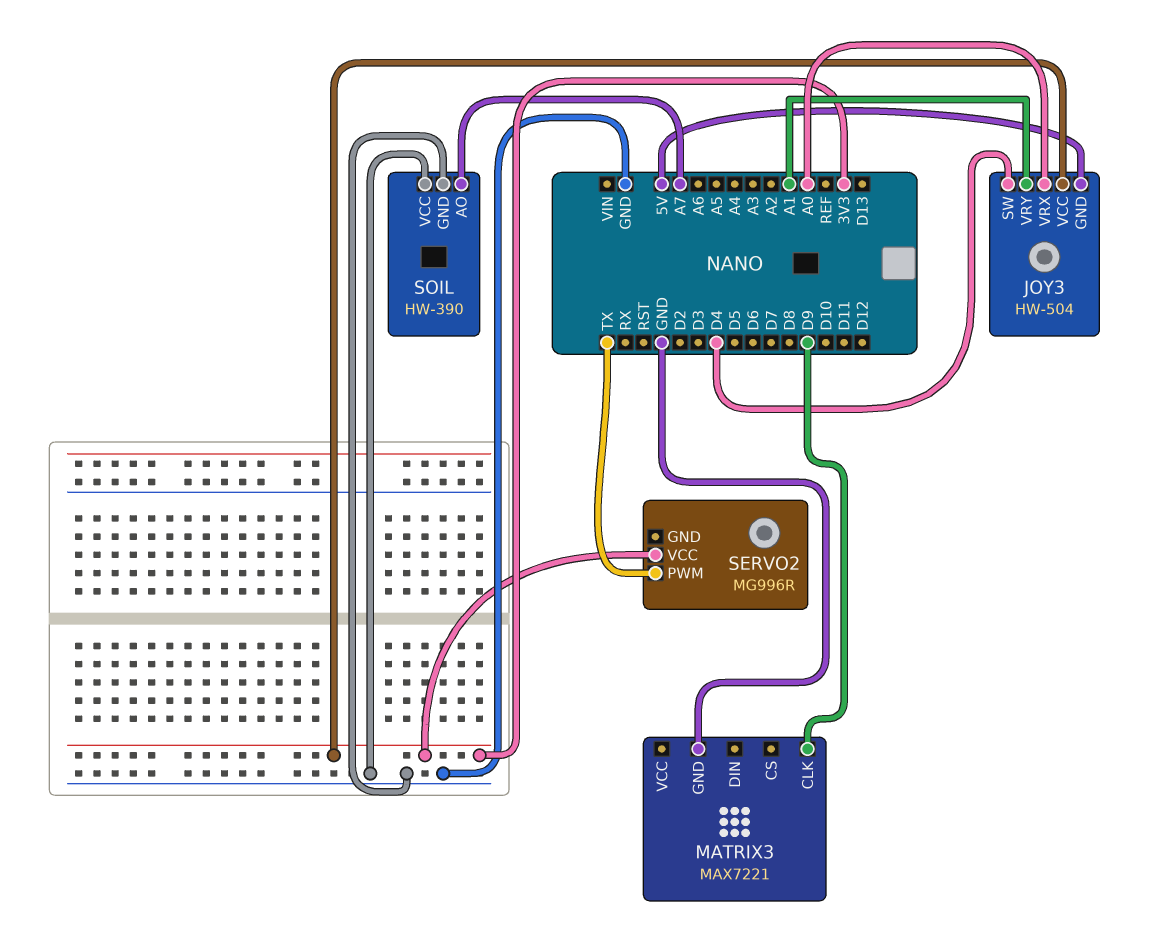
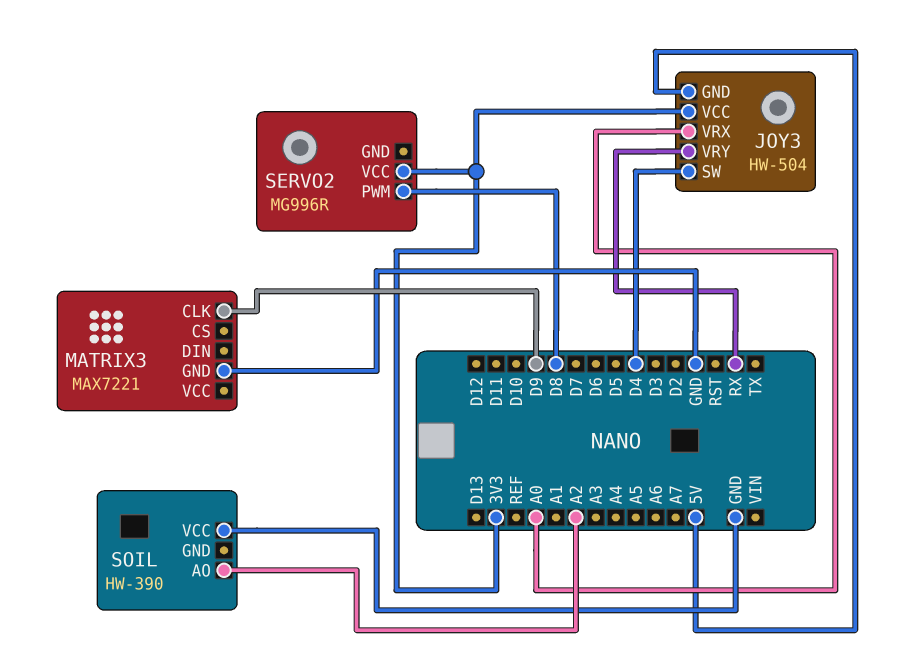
JOY3 pin VRY: A1 -> RX
SERVO2 pin PWM: TX -> D8
SOIL pin AO: A7 -> A2
SOIL pin GND: GND -> none

